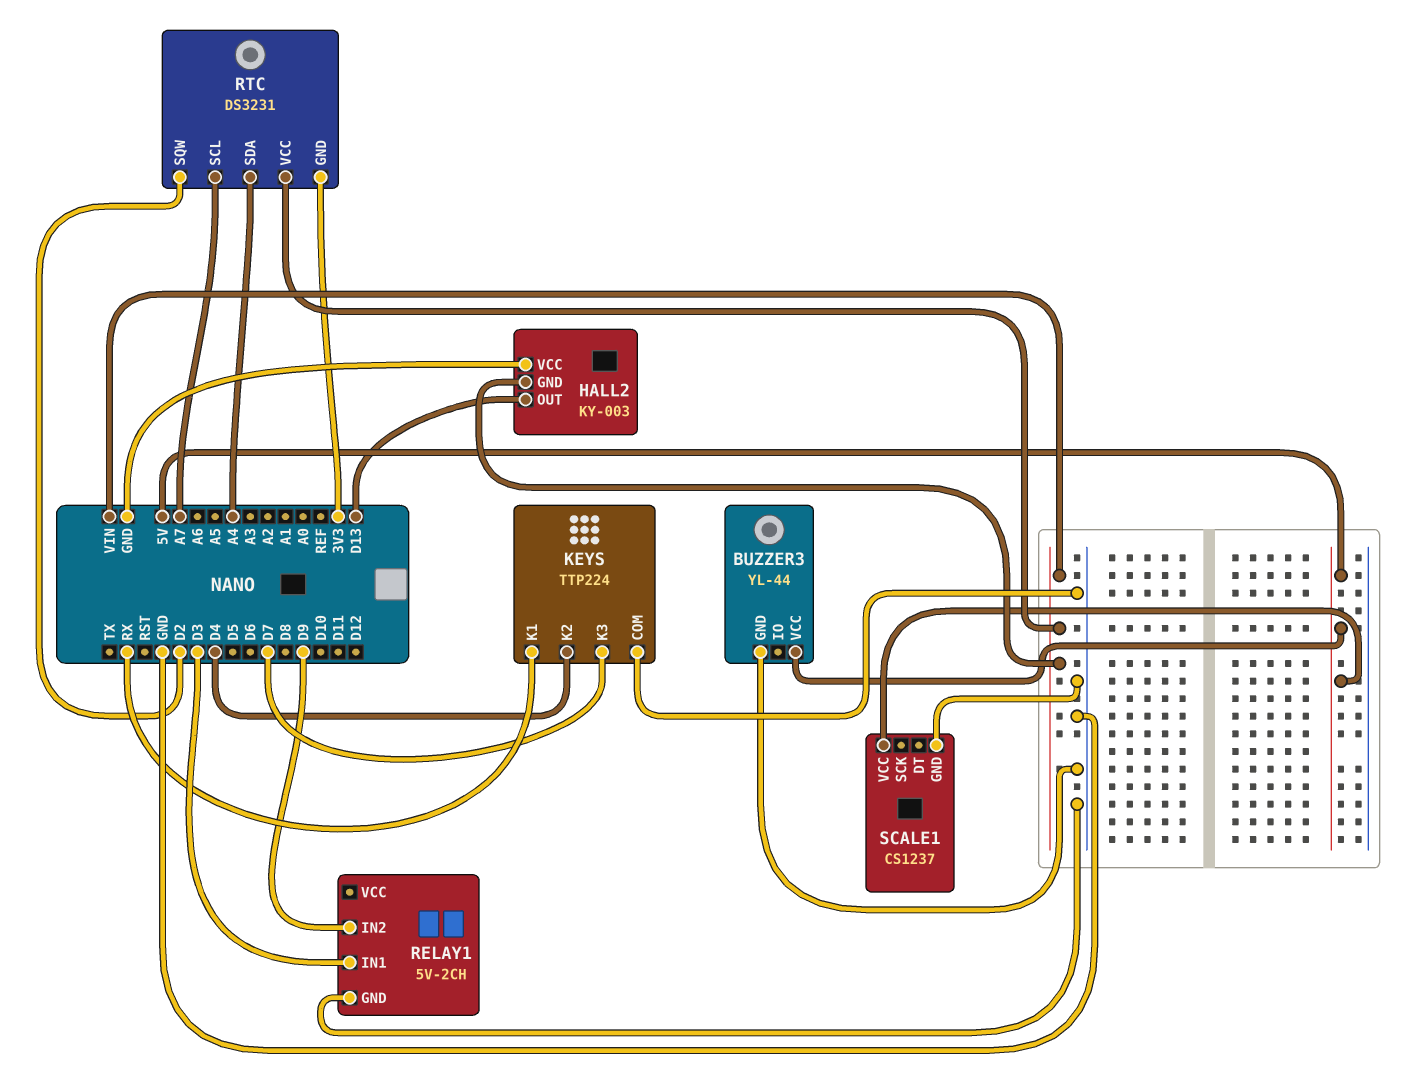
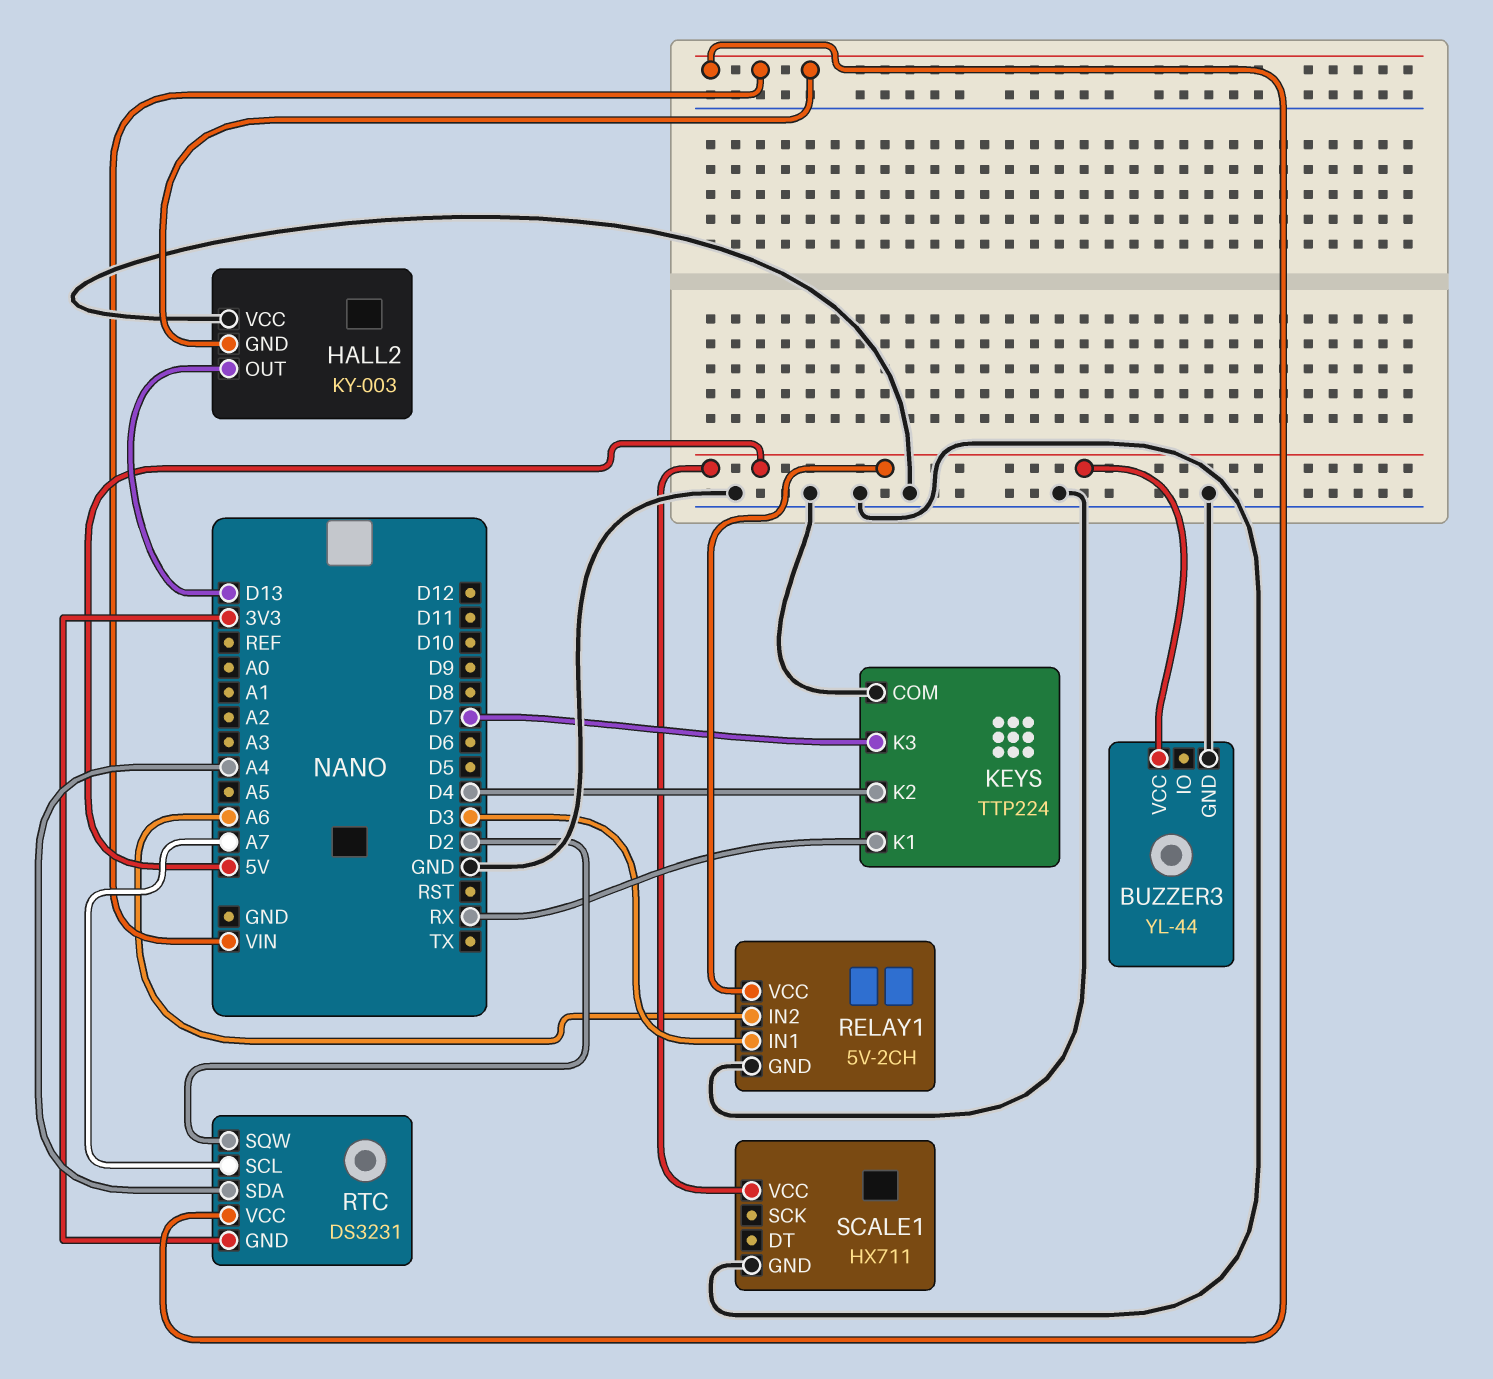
RELAY1 pin IN2: D9 -> A6
RELAY1 pin VCC: none -> 5V
SCALE1: CS1237 -> HX711

